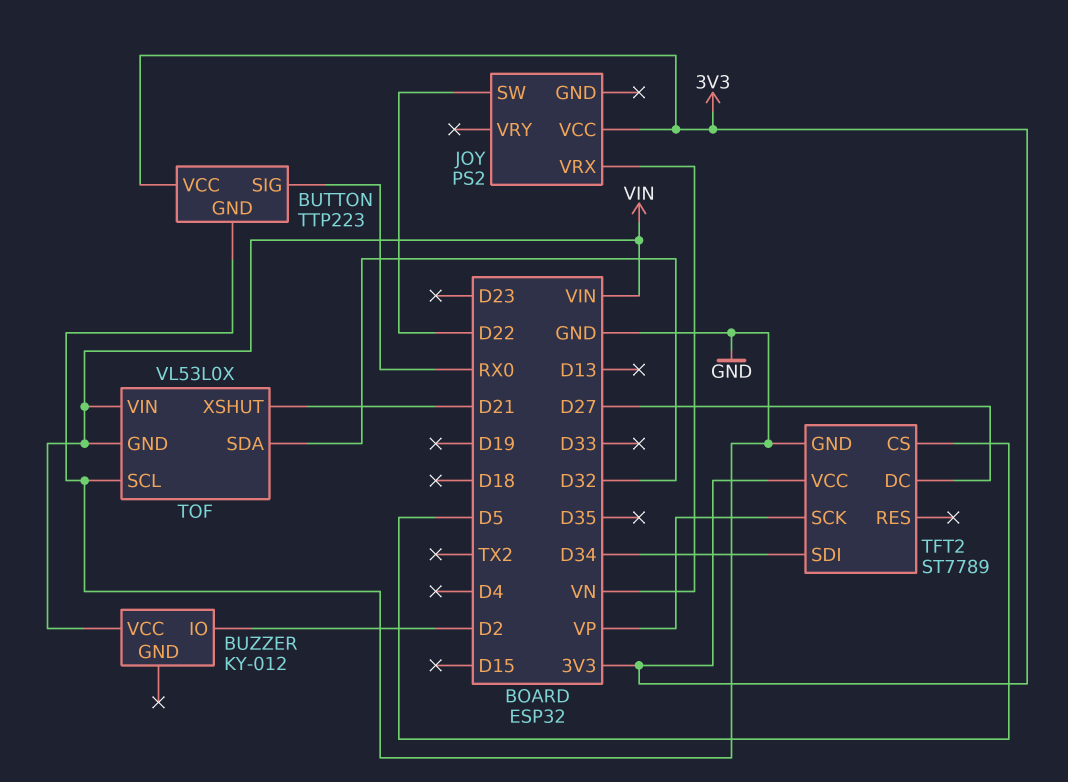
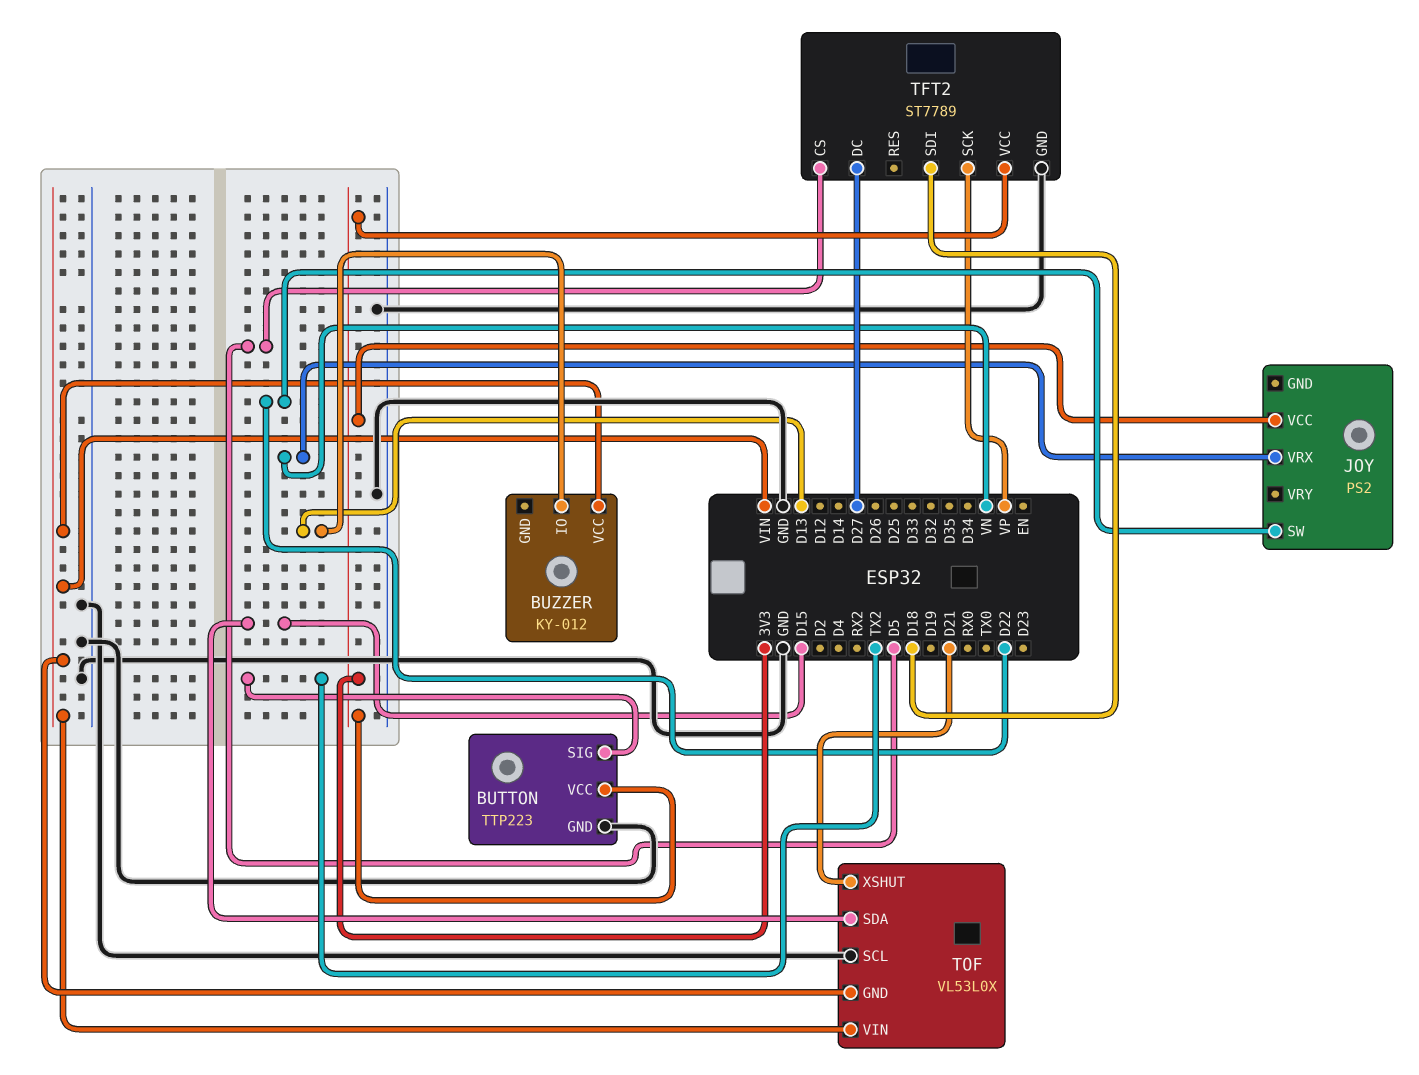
BUTTON pin SIG: RX0 -> TX2
BUZZER pin IO: D2 -> D13
TFT2 pin SDI: D34 -> D18
TOF pin SDA: D32 -> D15

